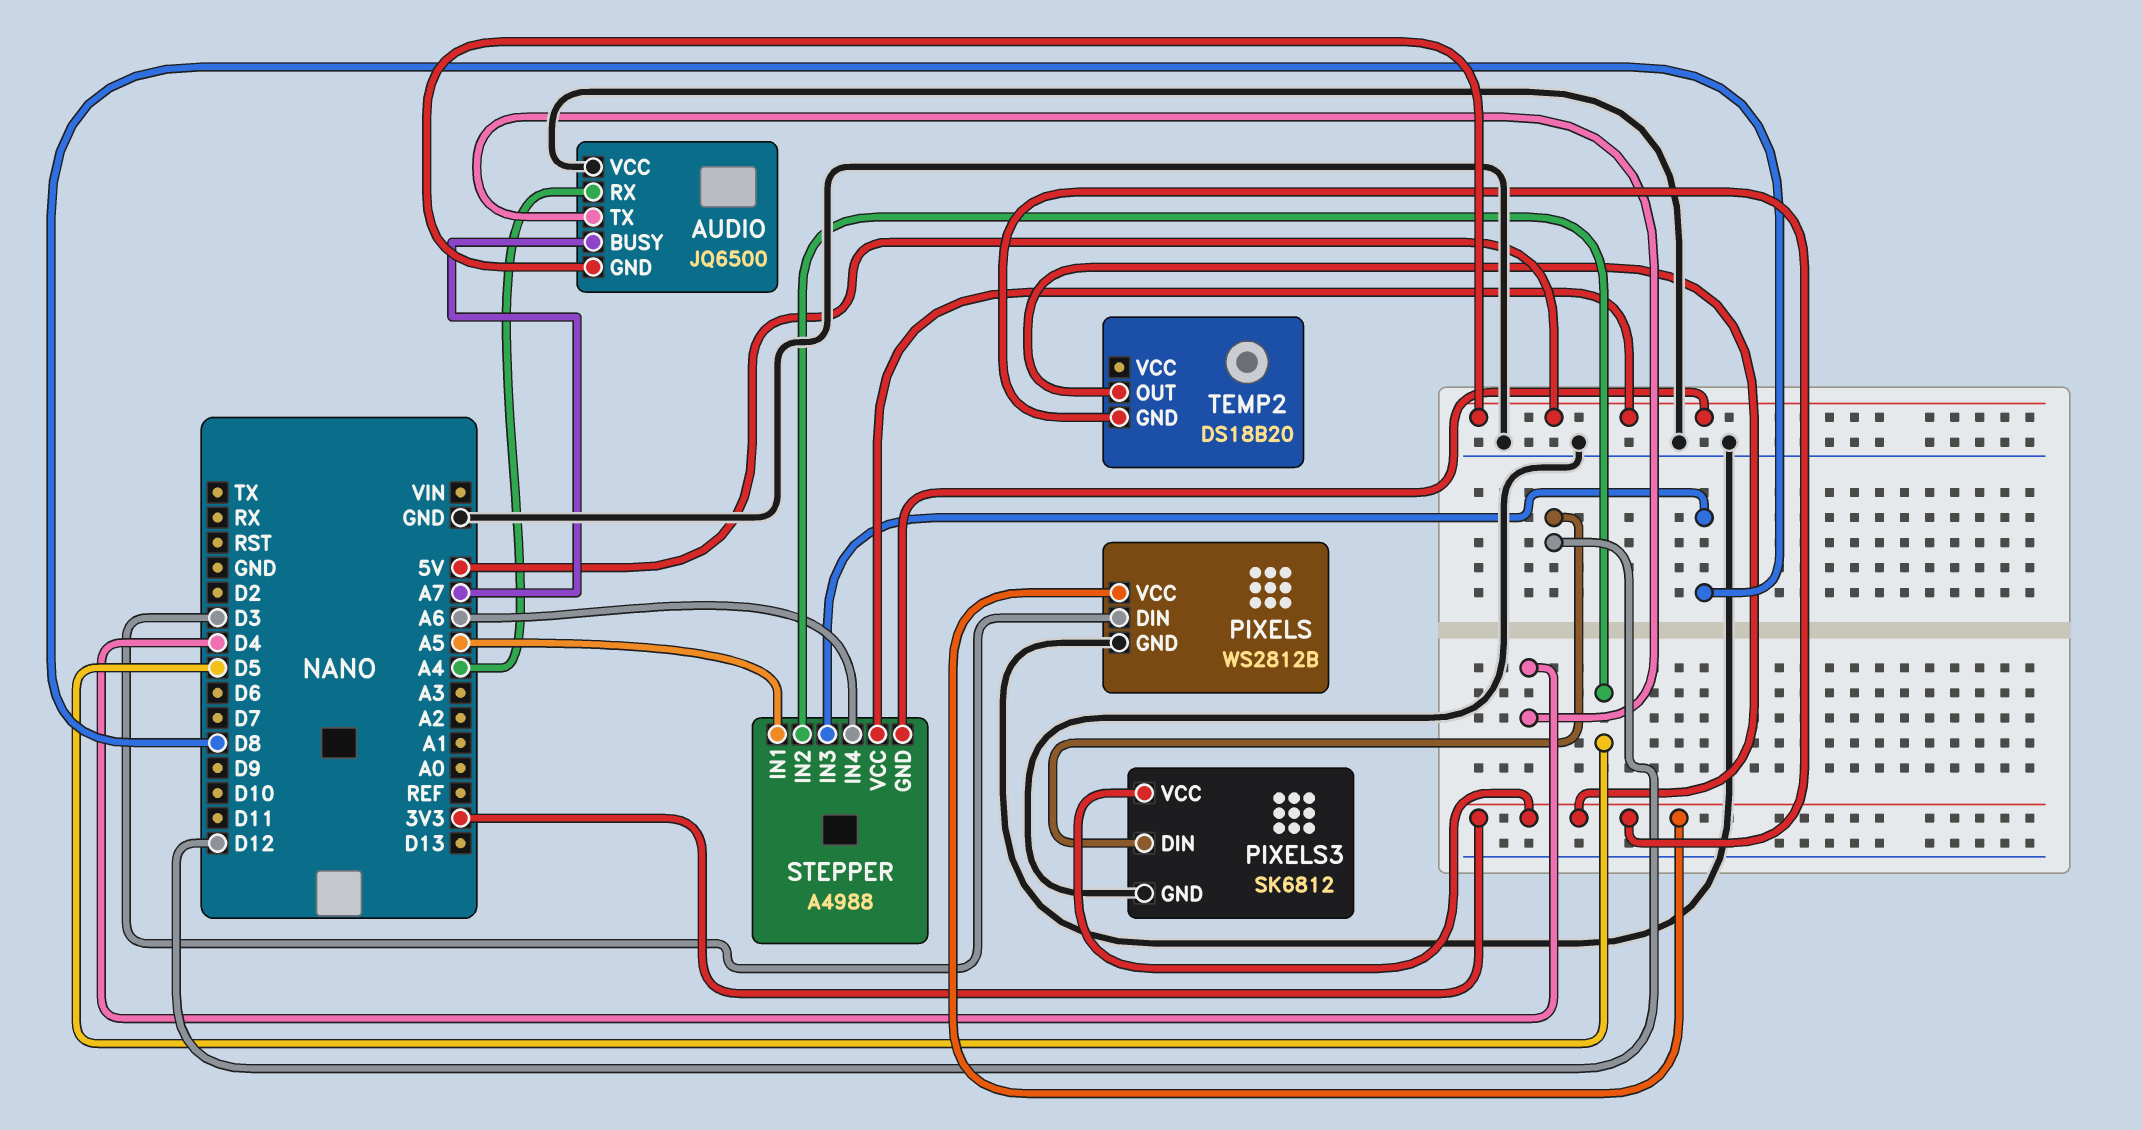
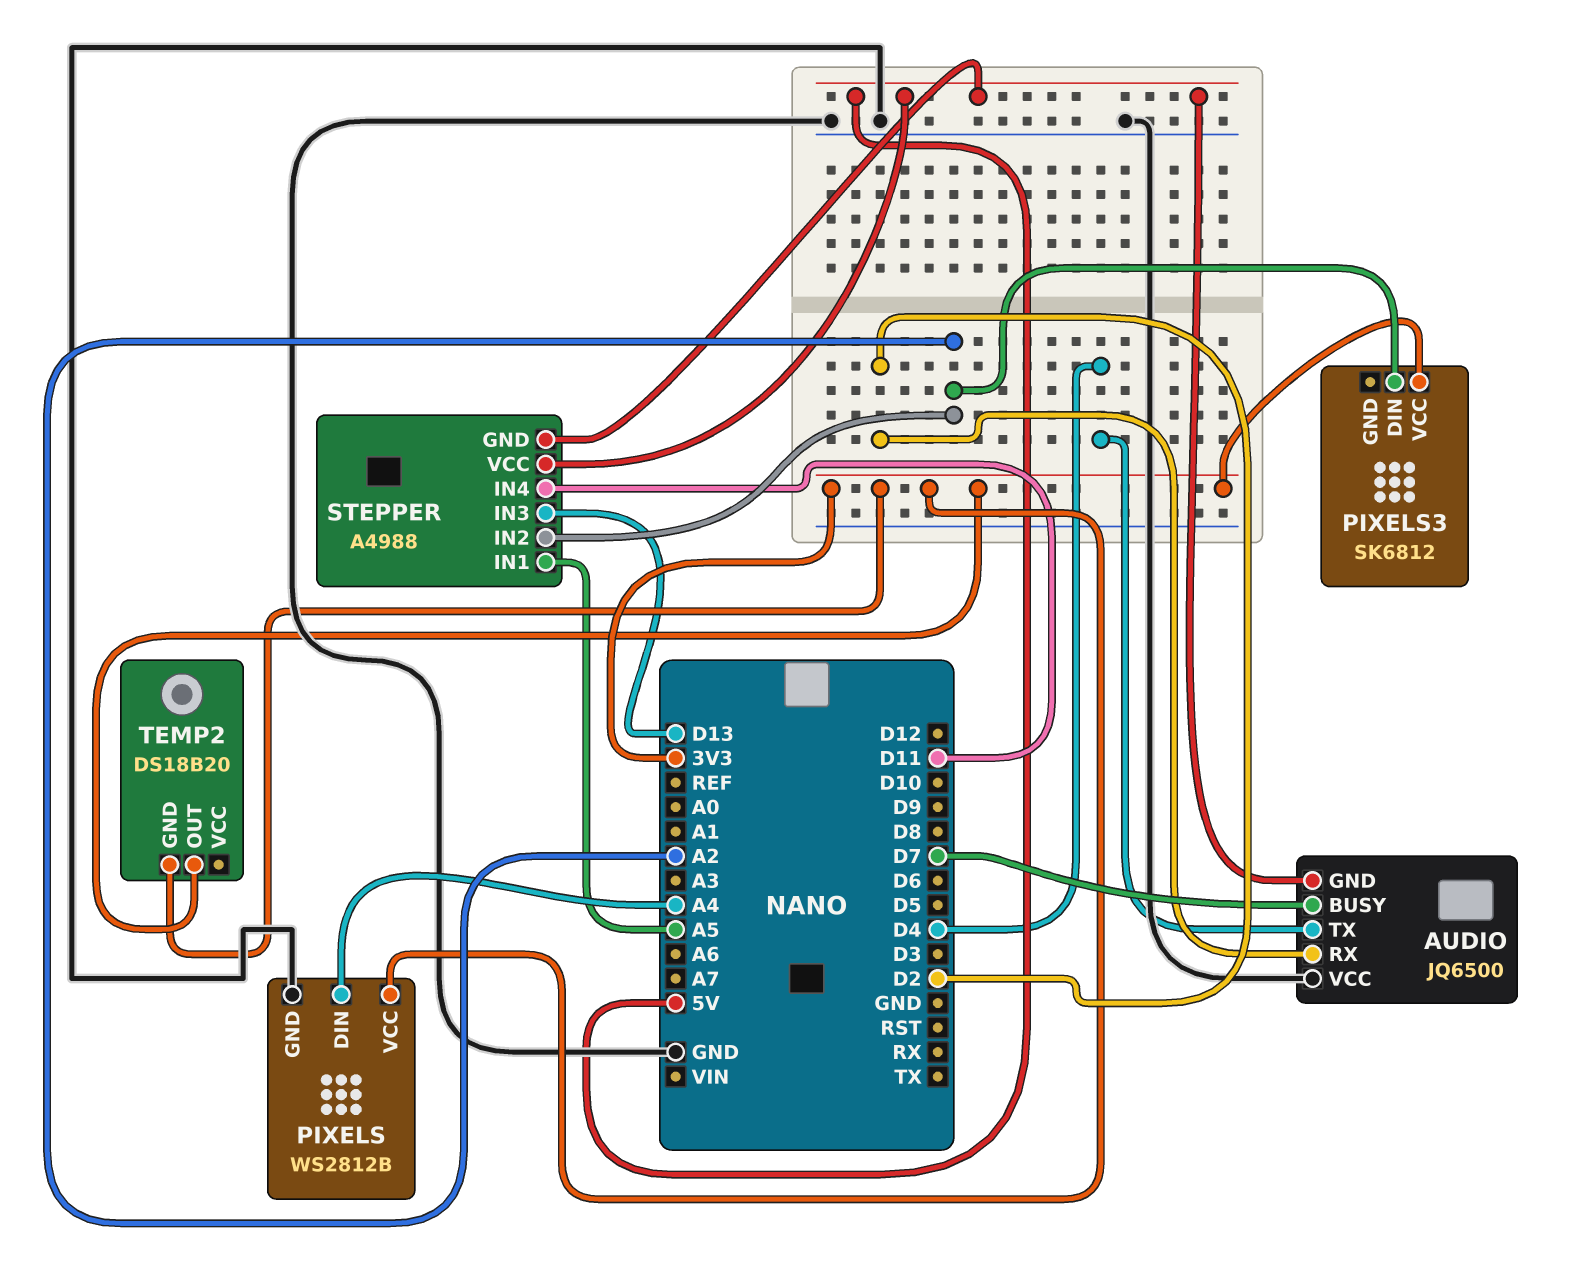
AUDIO pin BUSY: A7 -> D7
AUDIO pin RX: A4 -> D2
PIXELS pin DIN: D3 -> A4
PIXELS3 pin DIN: D12 -> A2
PIXELS3 pin GND: GND -> none
STEPPER pin IN2: D5 -> A2
STEPPER pin IN3: D8 -> D13
STEPPER pin IN4: A6 -> D11

